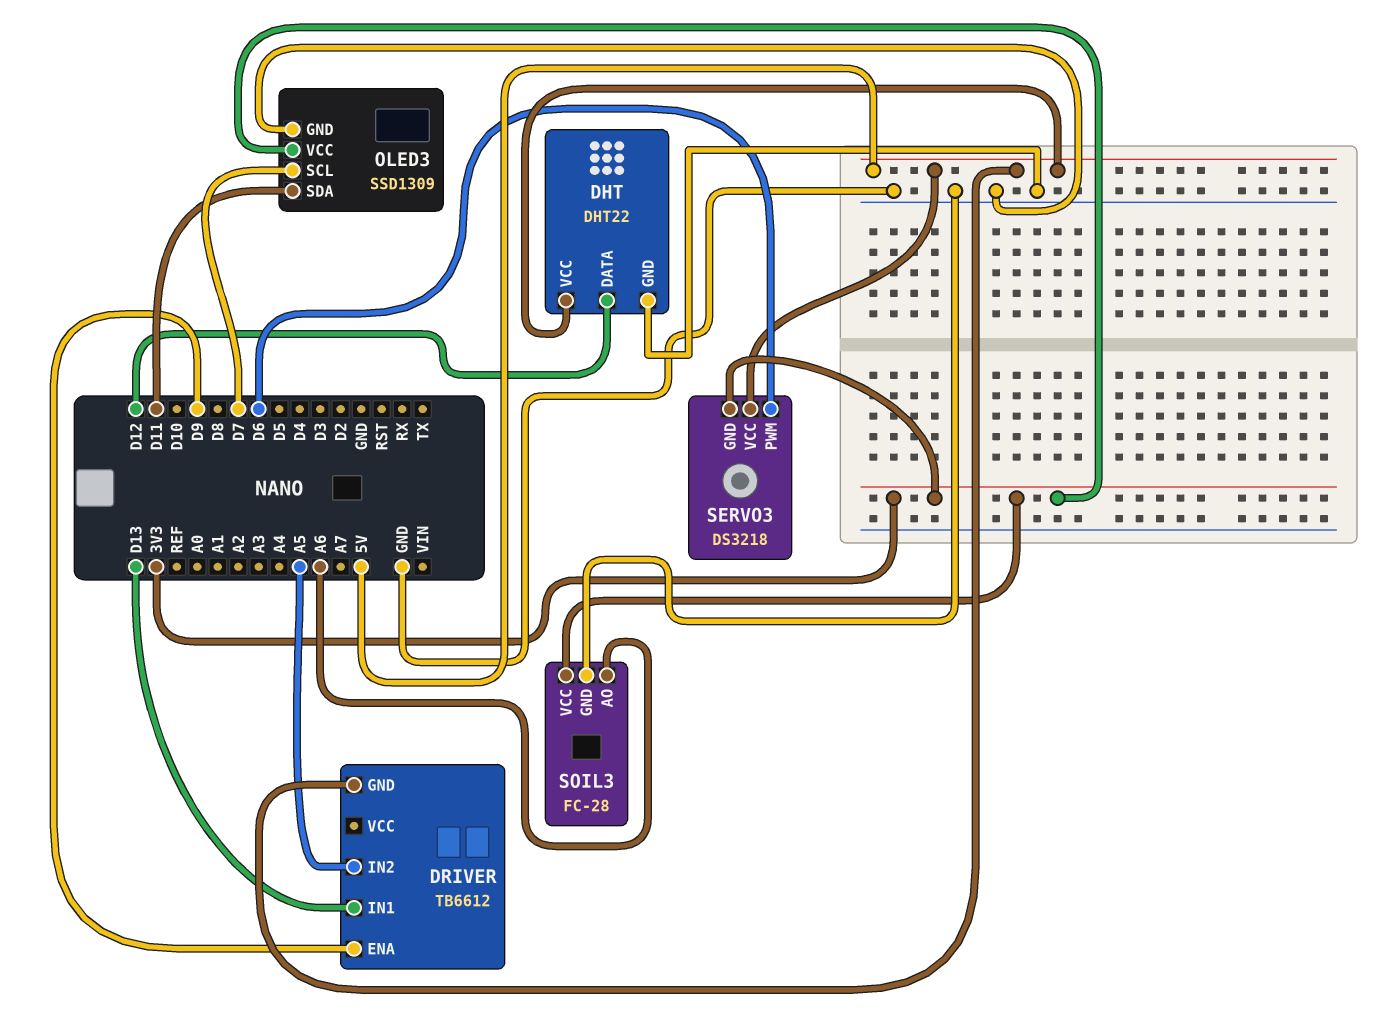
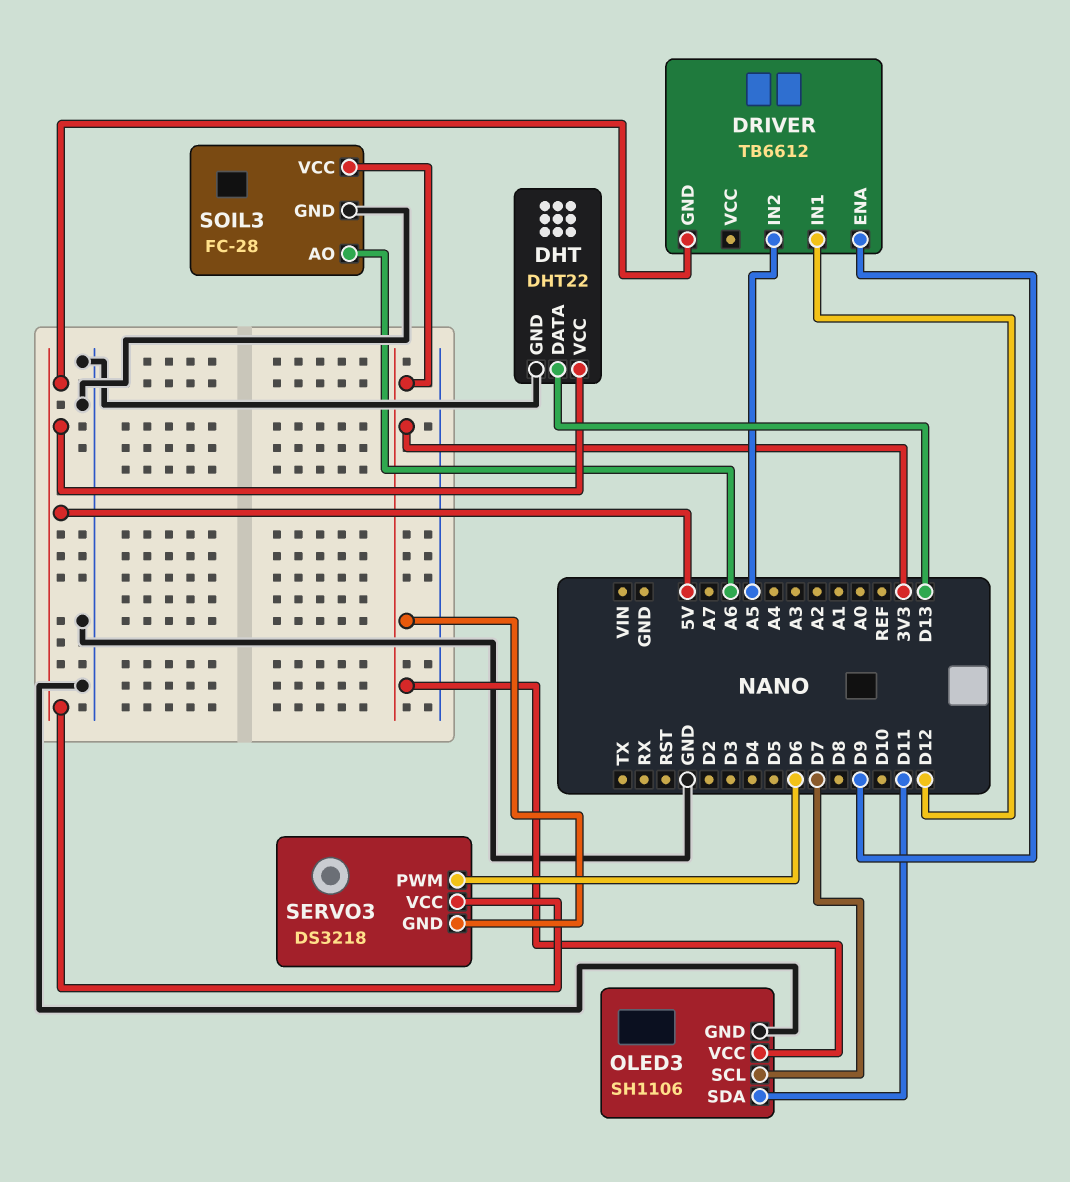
DHT pin DATA: D12 -> D13
DRIVER pin IN1: D13 -> D12
OLED3: SSD1309 -> SH1106

